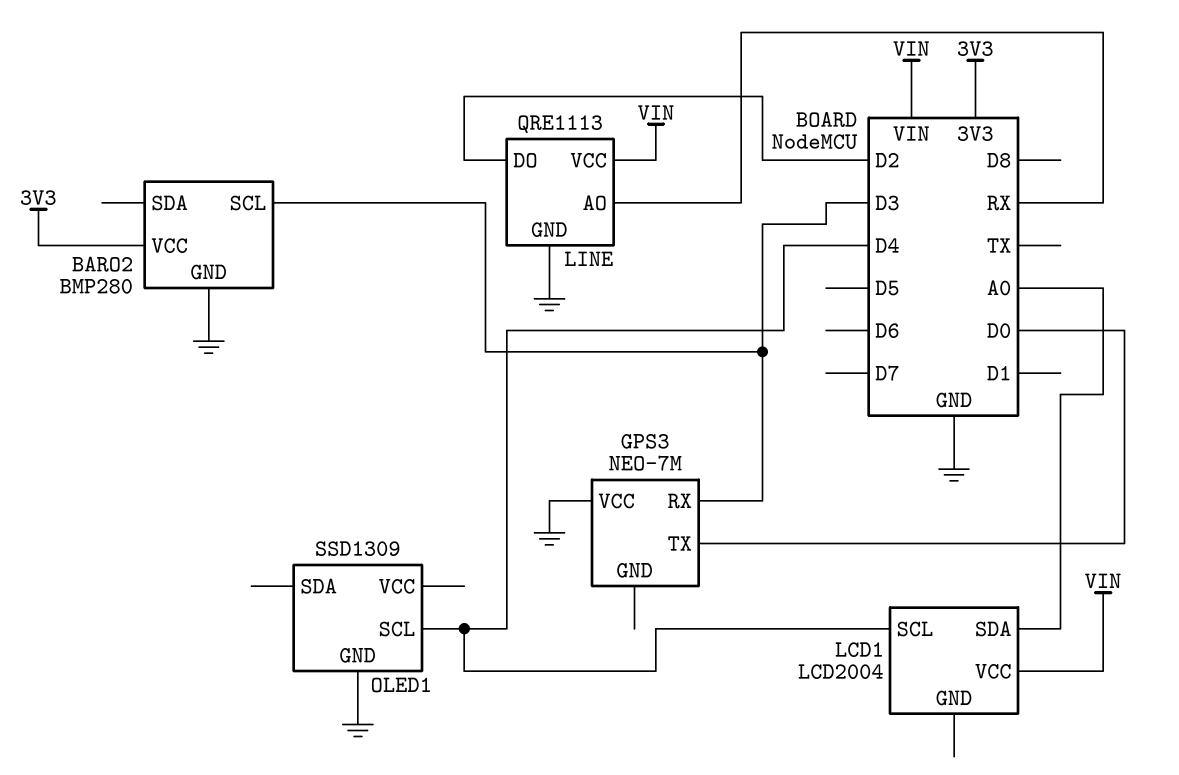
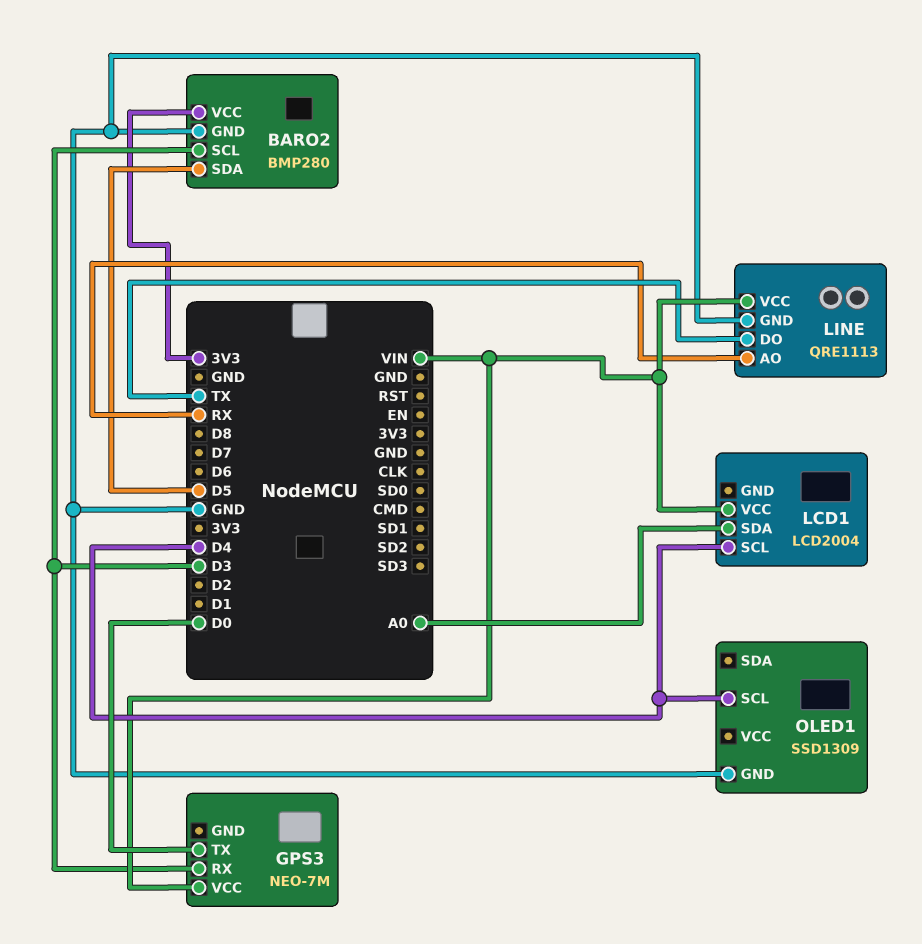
BARO2 pin SDA: none -> D5
GPS3 pin VCC: GND -> VIN
LINE pin DO: D2 -> TX

